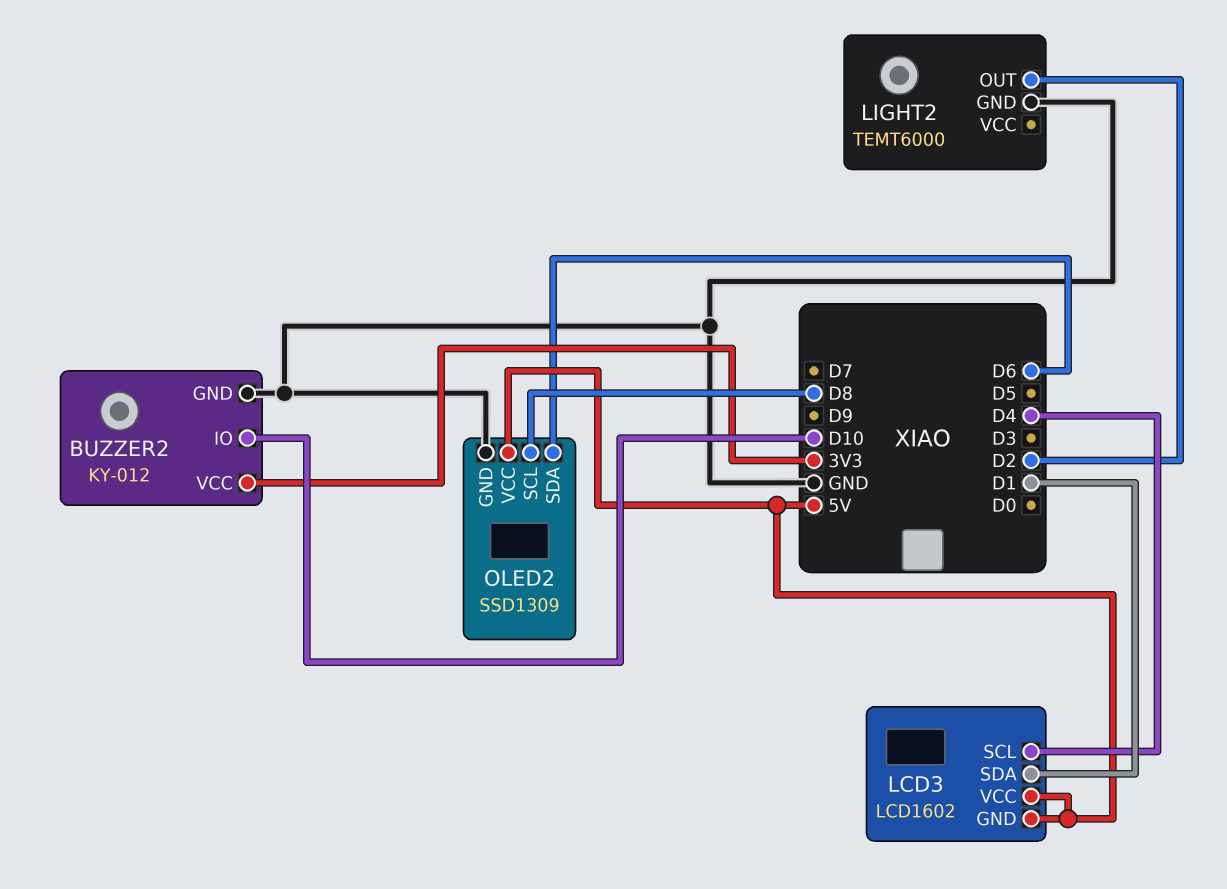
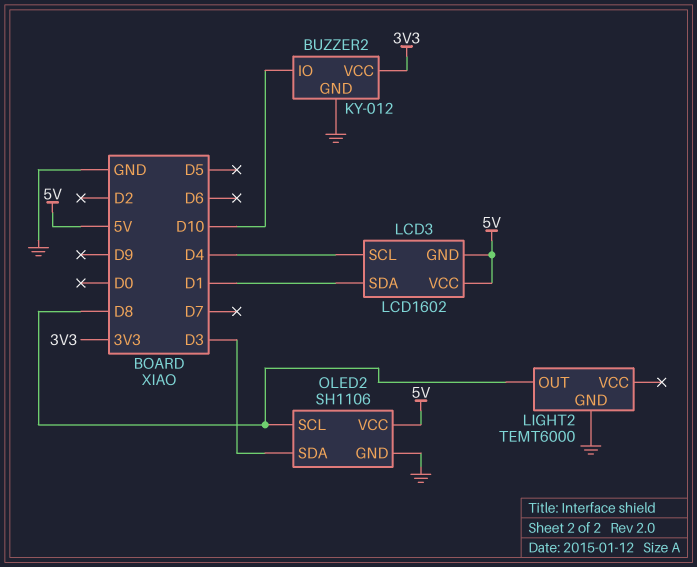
LIGHT2 pin OUT: D2 -> D8
OLED2: SSD1309 -> SH1106
OLED2 pin SDA: D6 -> D3

